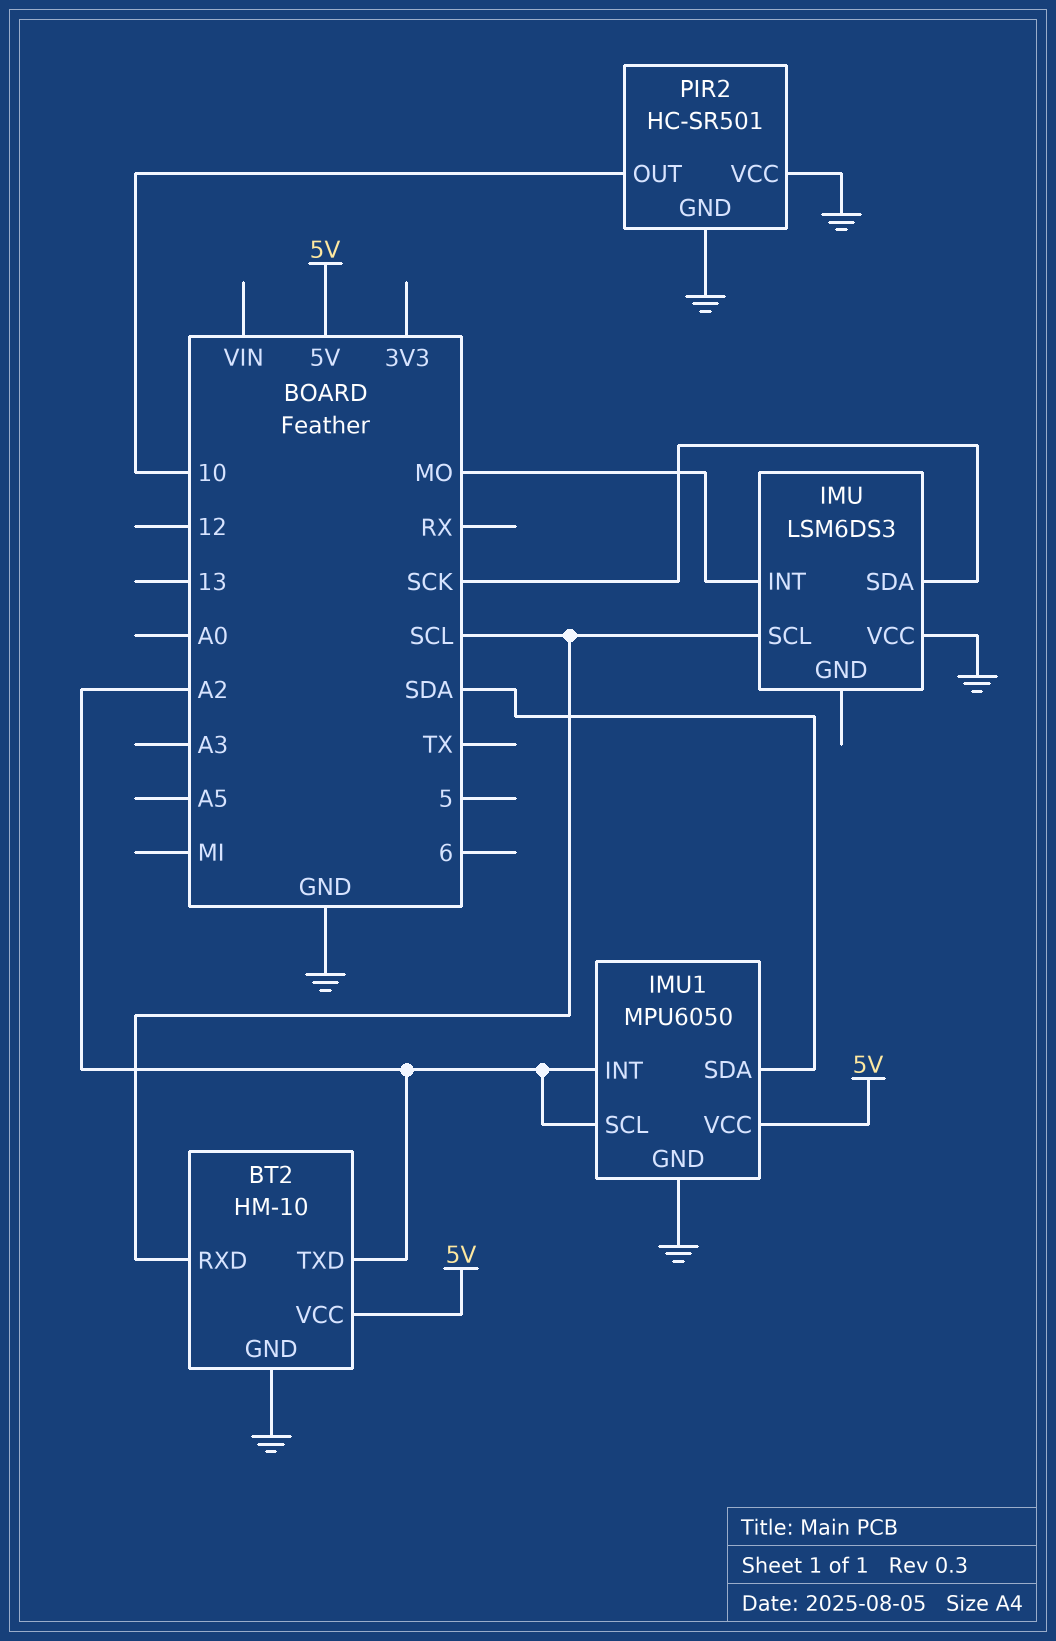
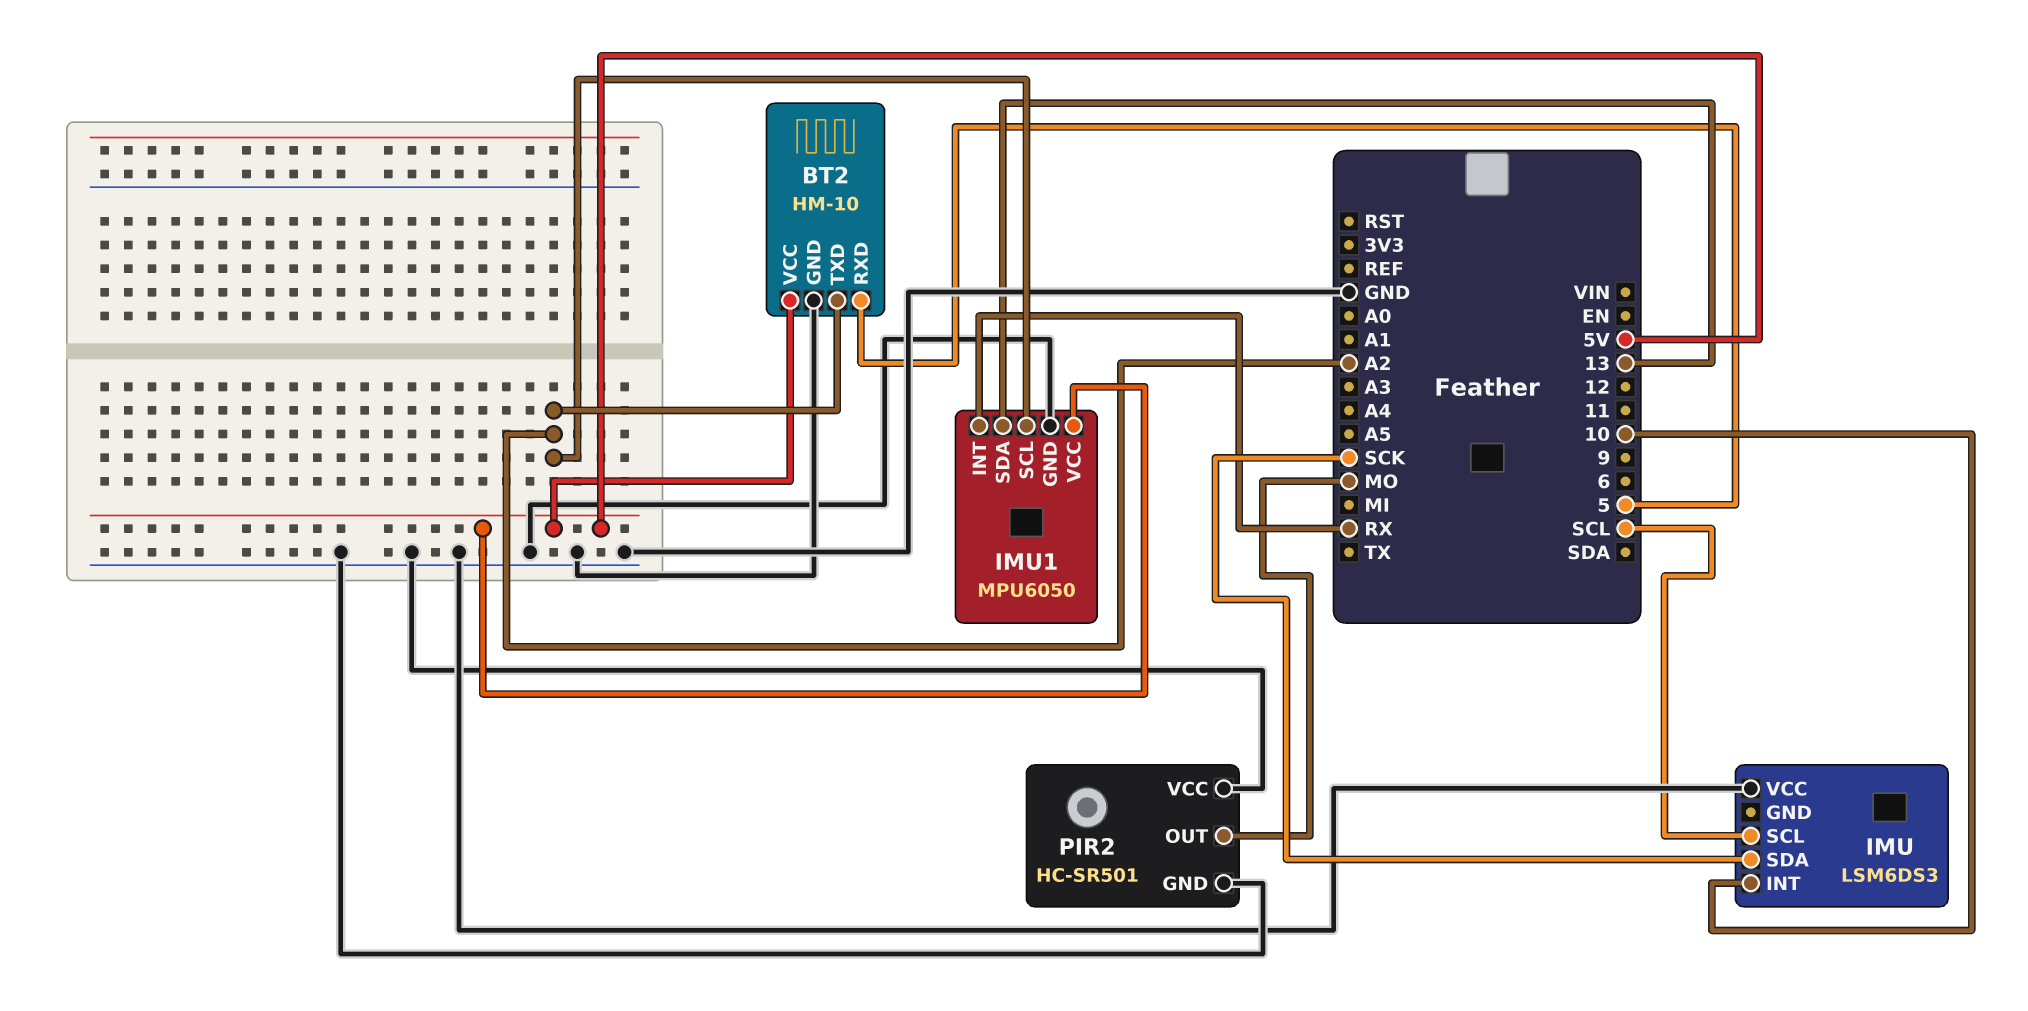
BT2 pin RXD: SCL -> 5
IMU pin INT: MO -> 10
IMU1 pin INT: A2 -> RX
IMU1 pin SDA: SDA -> 13
PIR2 pin OUT: 10 -> MO

